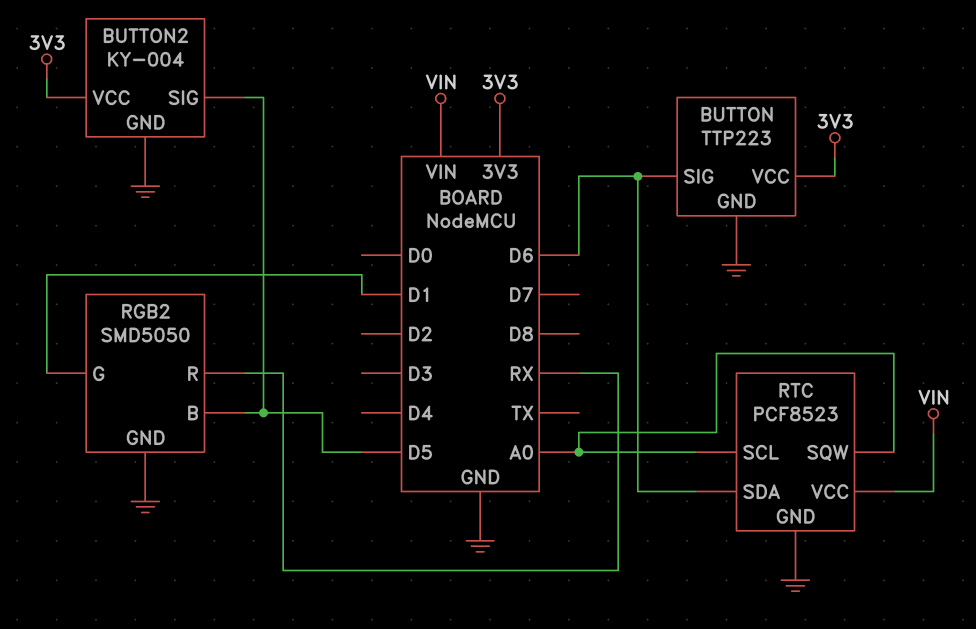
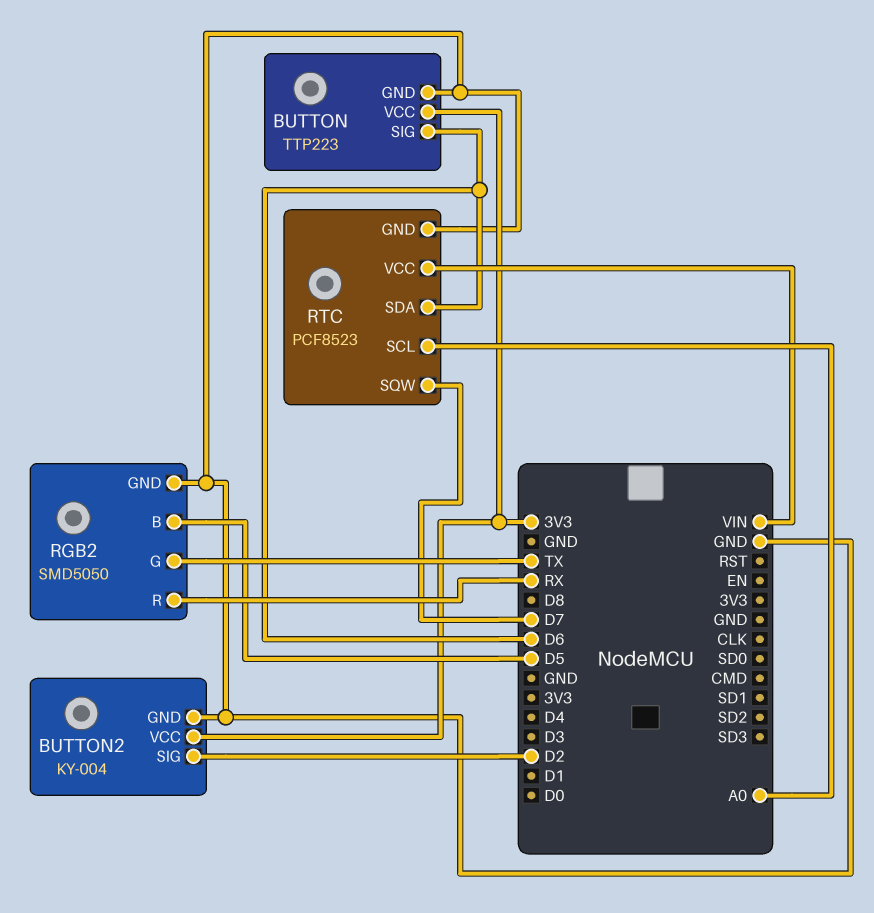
BUTTON2 pin SIG: D5 -> D2
RGB2 pin G: D1 -> TX
RTC pin SQW: A0 -> D7

